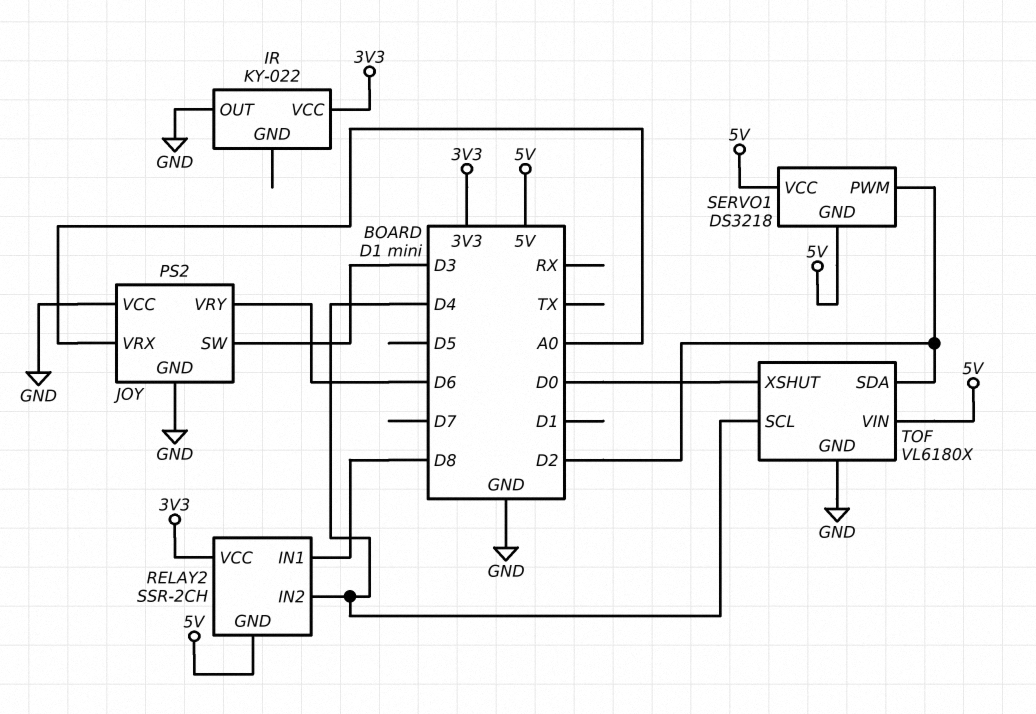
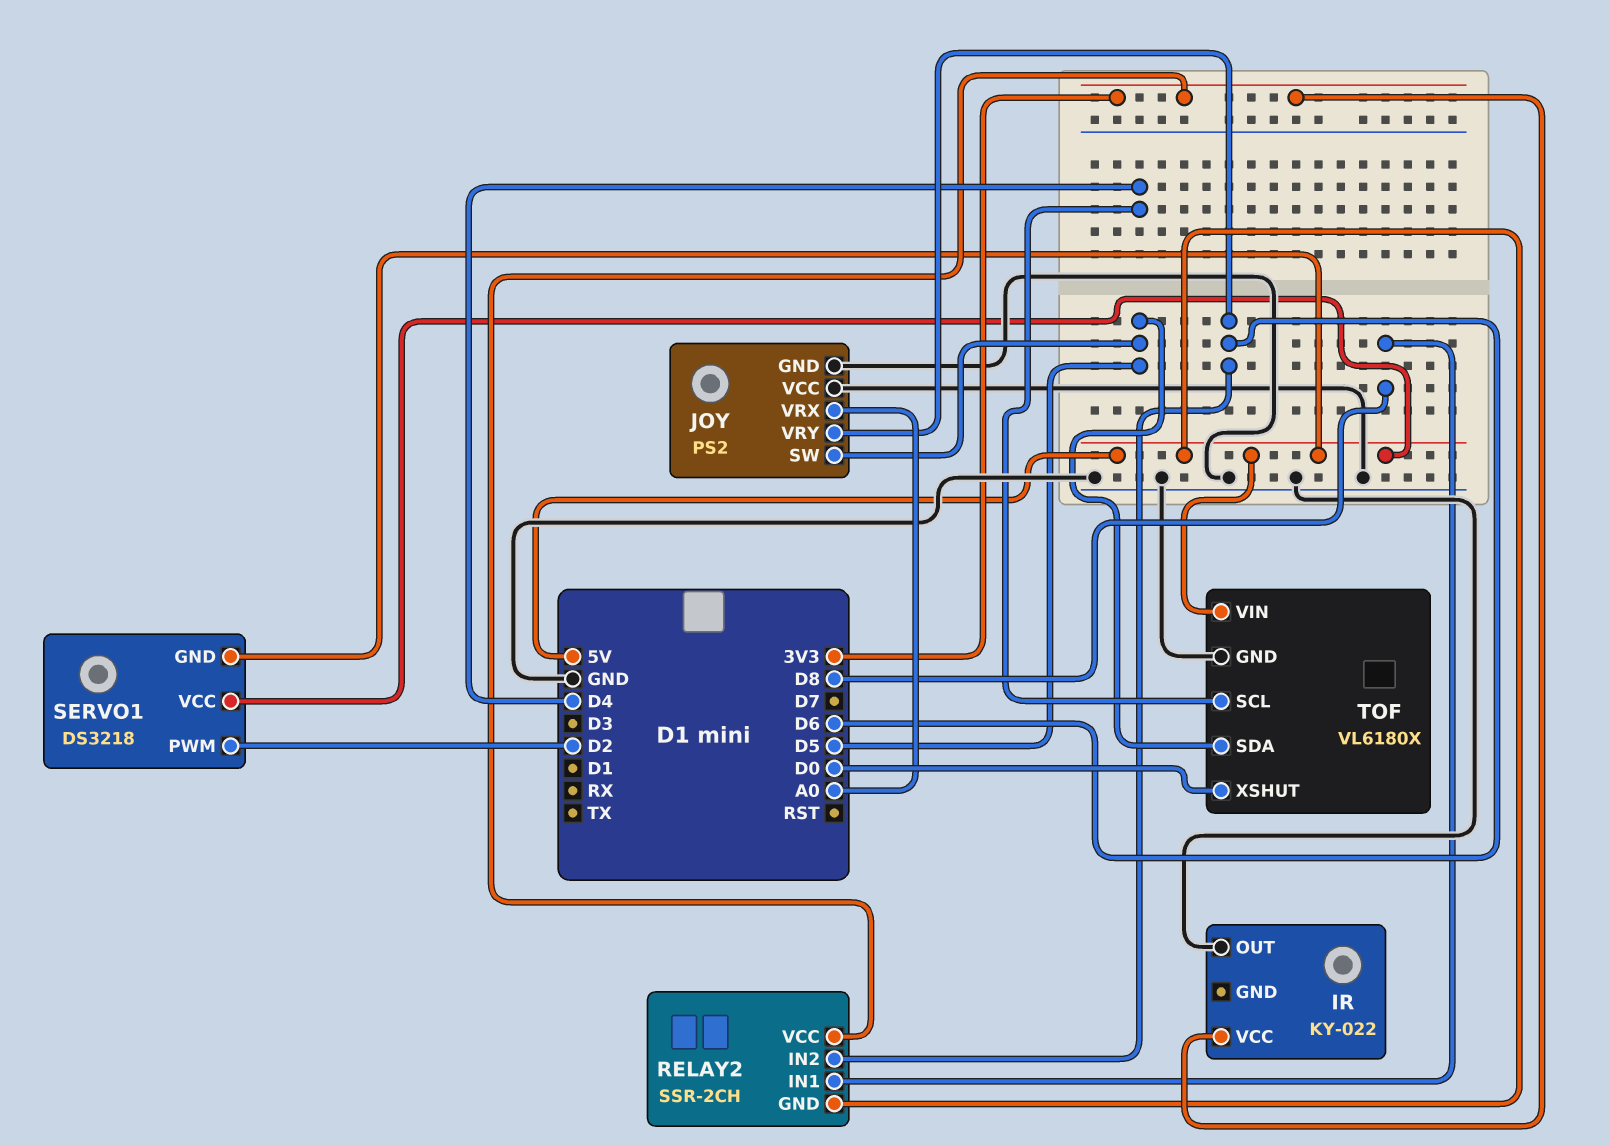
JOY pin SW: D3 -> D5
RELAY2 pin IN2: D4 -> D6
TOF pin SDA: D2 -> D5

